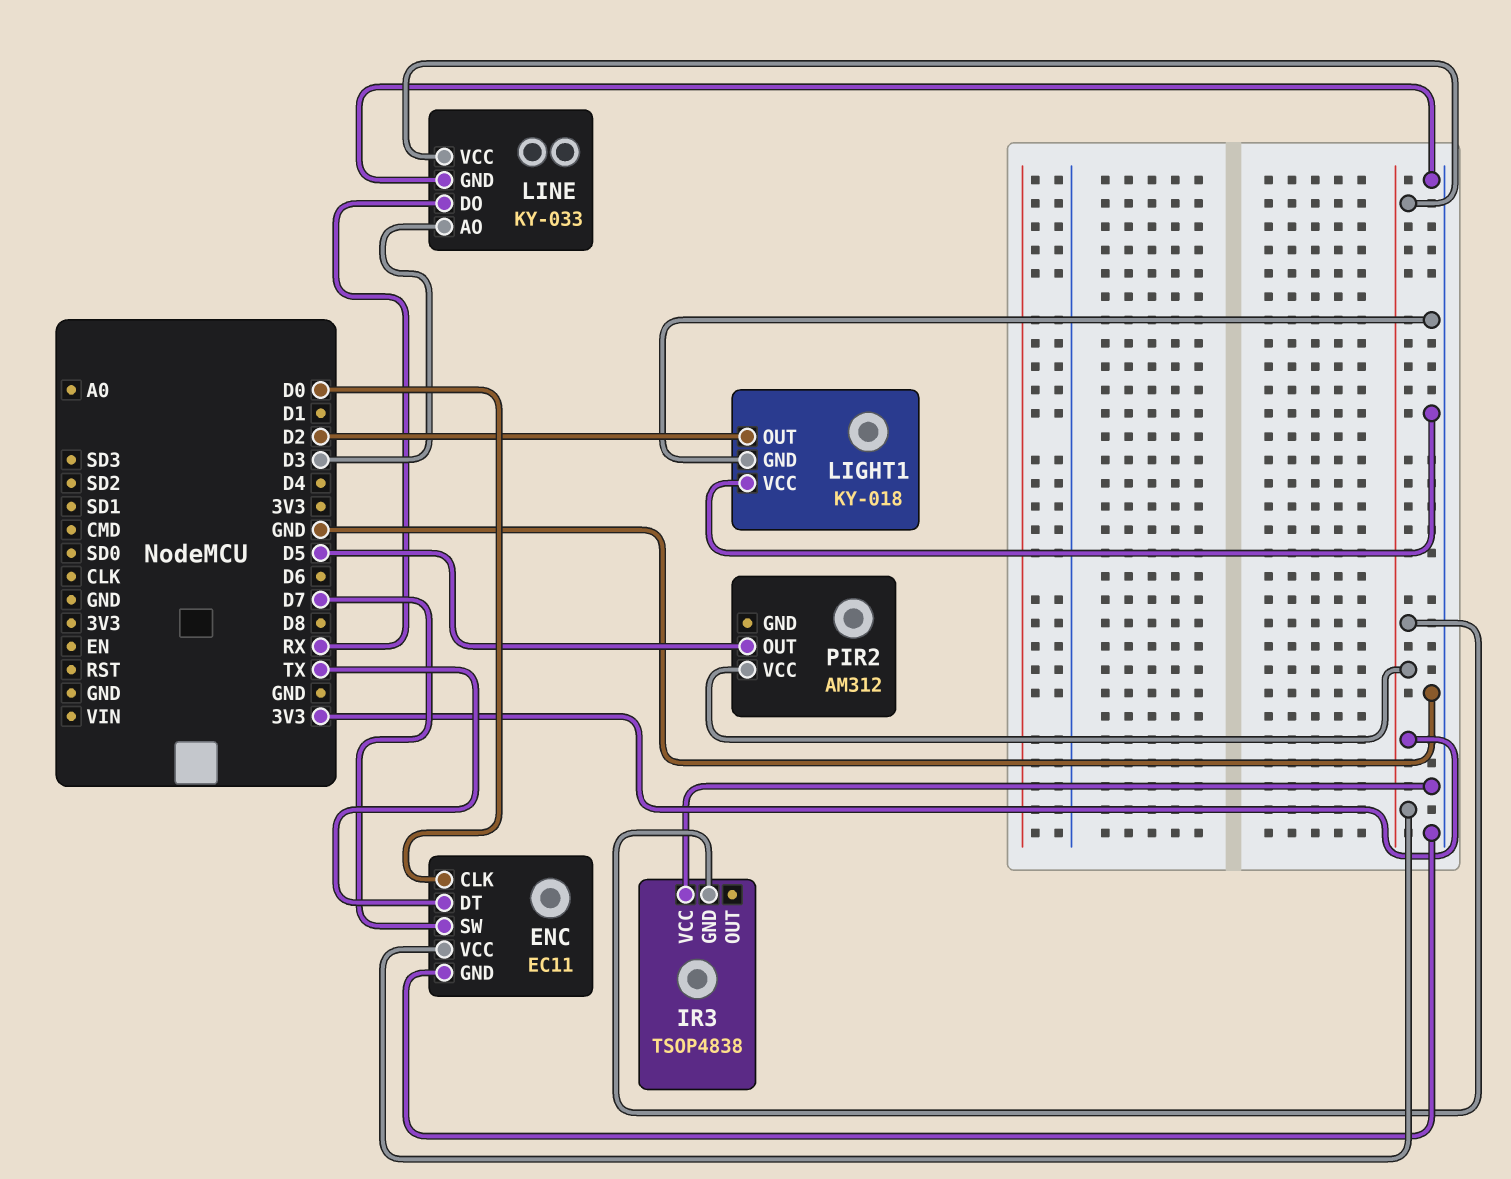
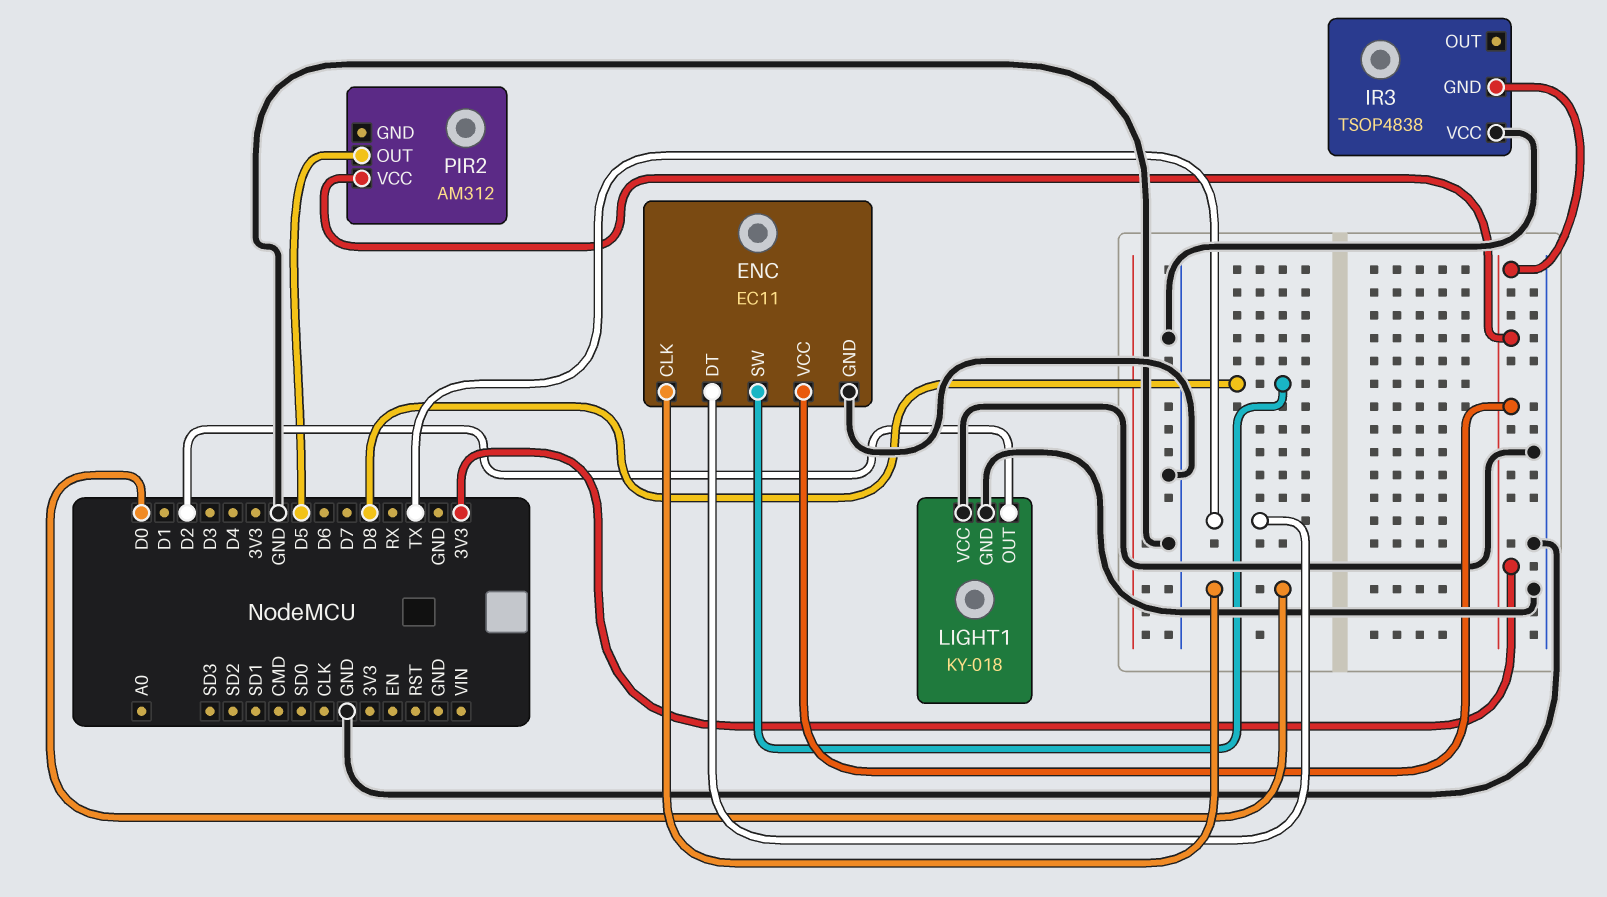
ENC pin SW: D7 -> D8
LINE: KY-033 -> none
LINE pin AO: D3 -> none
LINE pin DO: RX -> none
LINE pin GND: GND -> none
LINE pin VCC: 3V3 -> none

